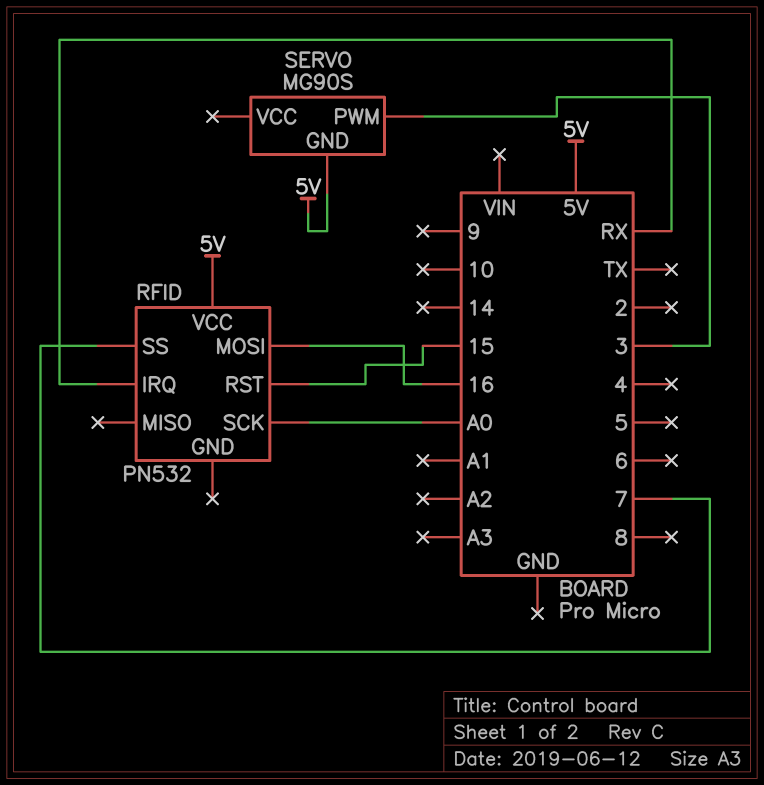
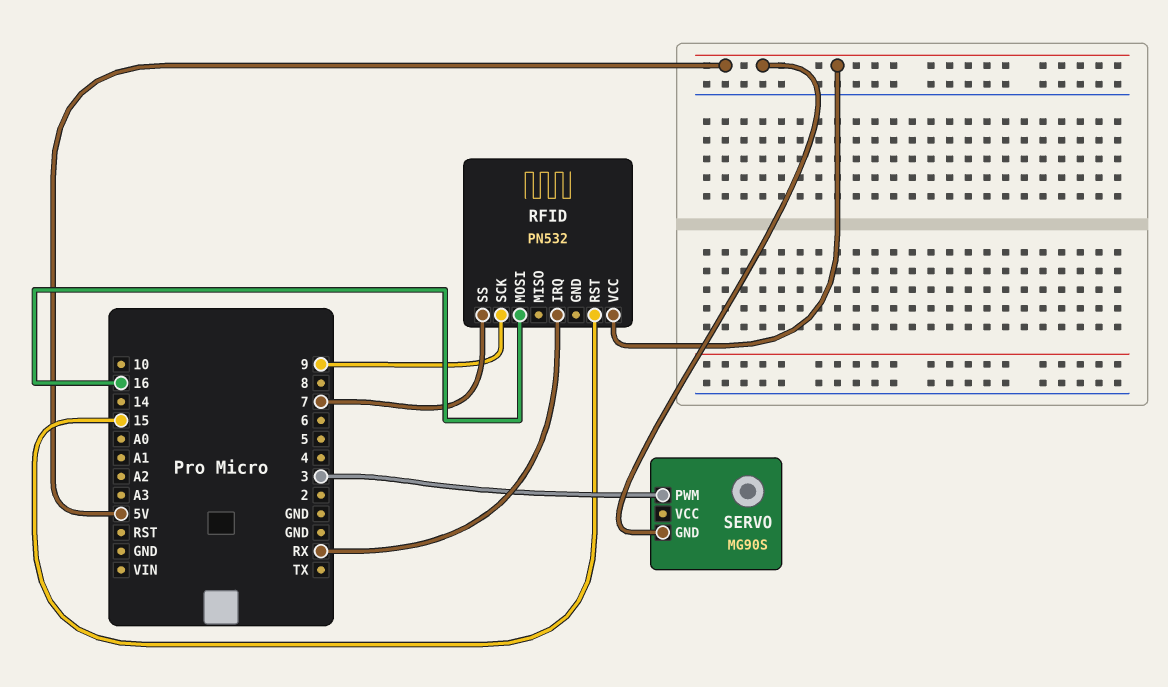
RFID pin SCK: A0 -> 9

